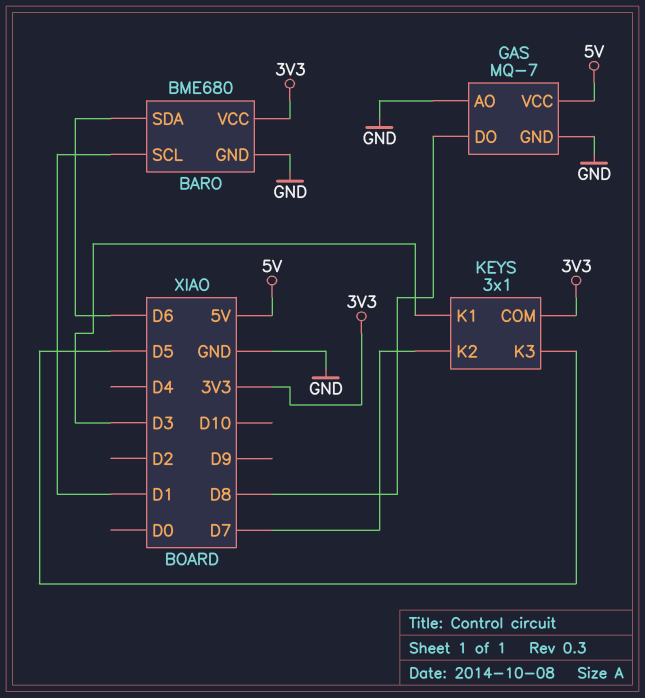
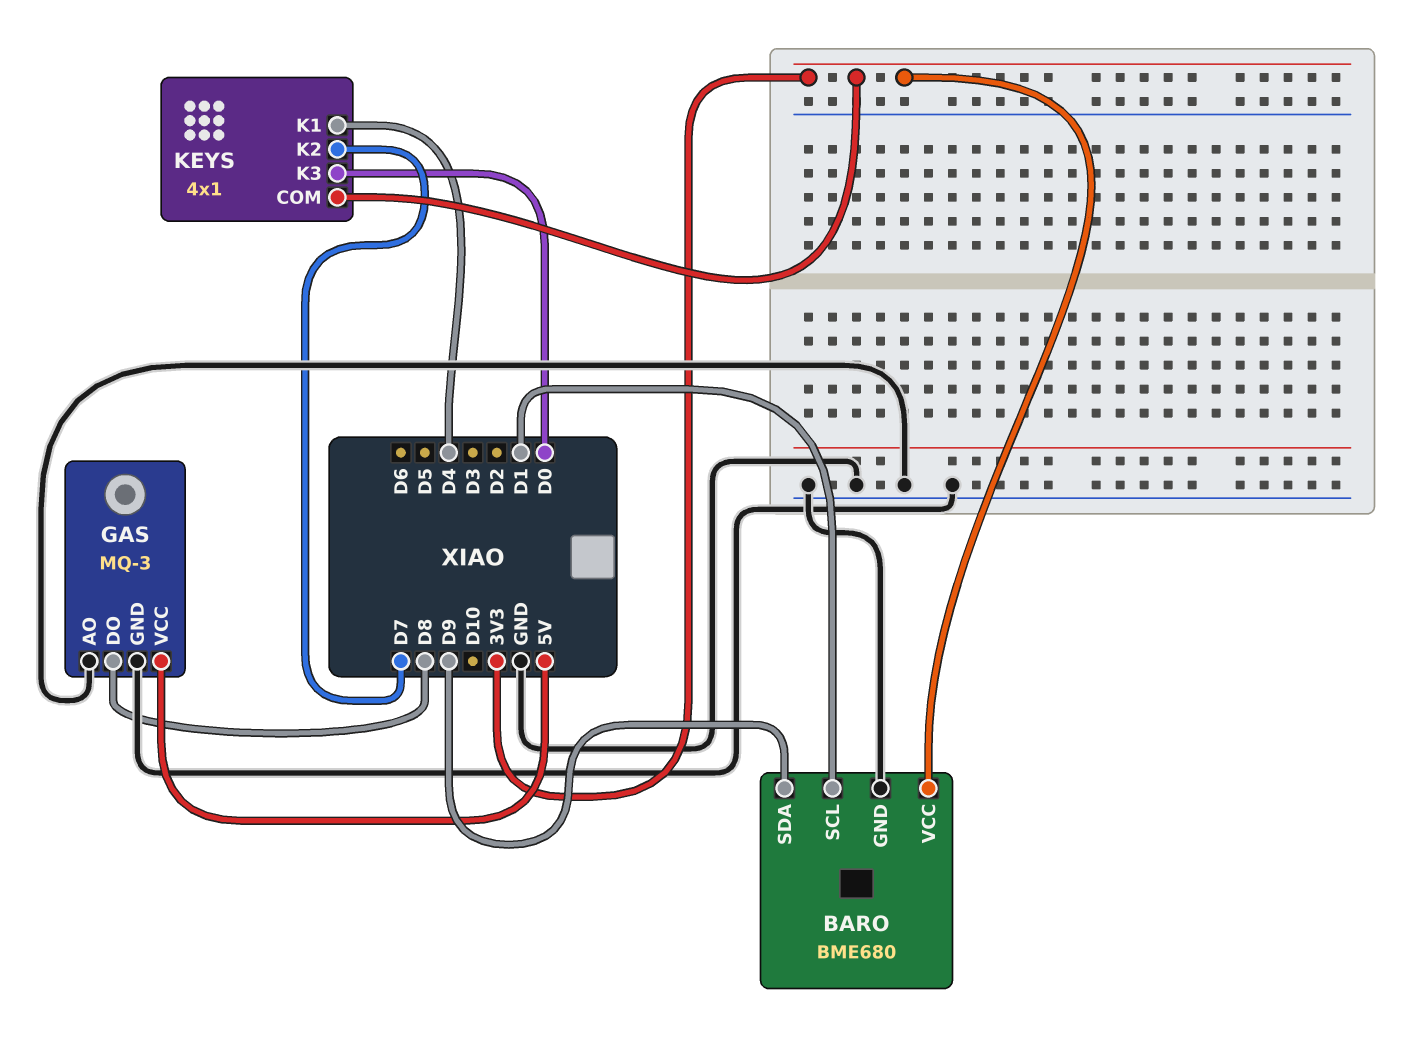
BARO pin SDA: D6 -> D9
GAS: MQ-7 -> MQ-3
KEYS: 3x1 -> 4x1
KEYS pin K1: D3 -> D4
KEYS pin K3: D5 -> D0

